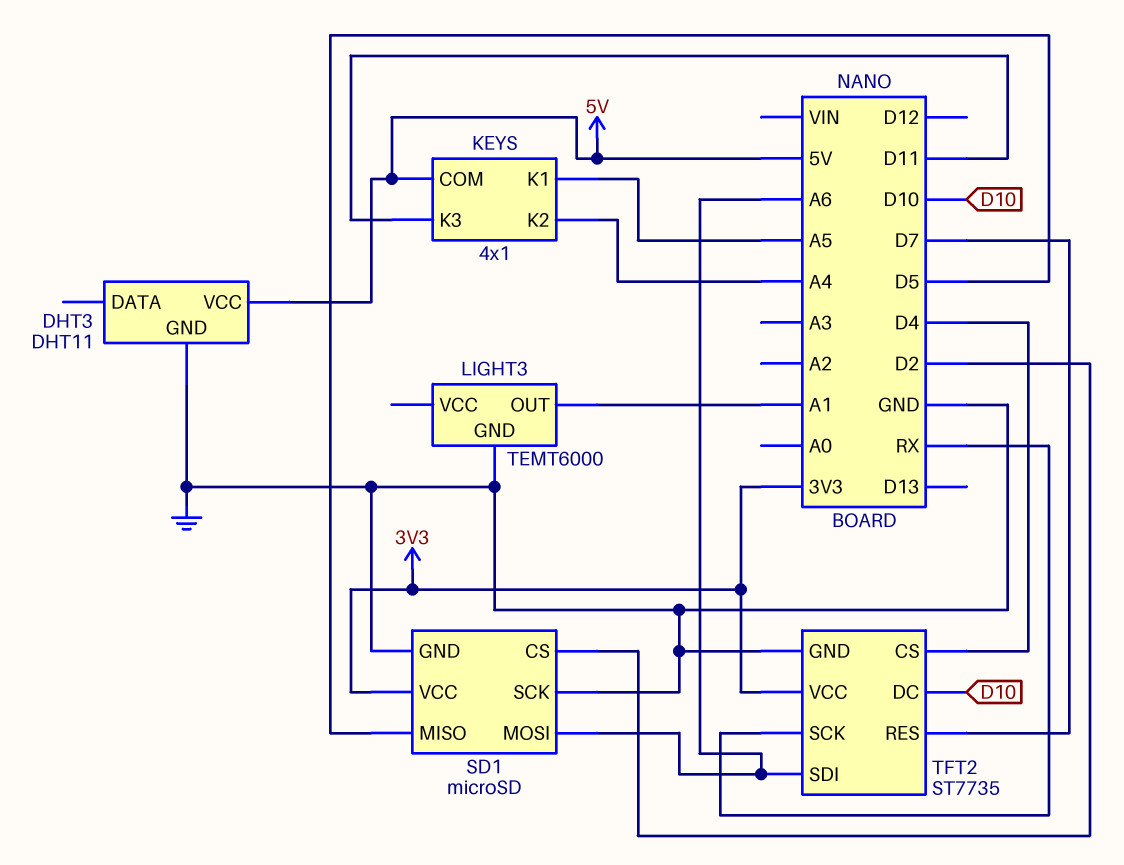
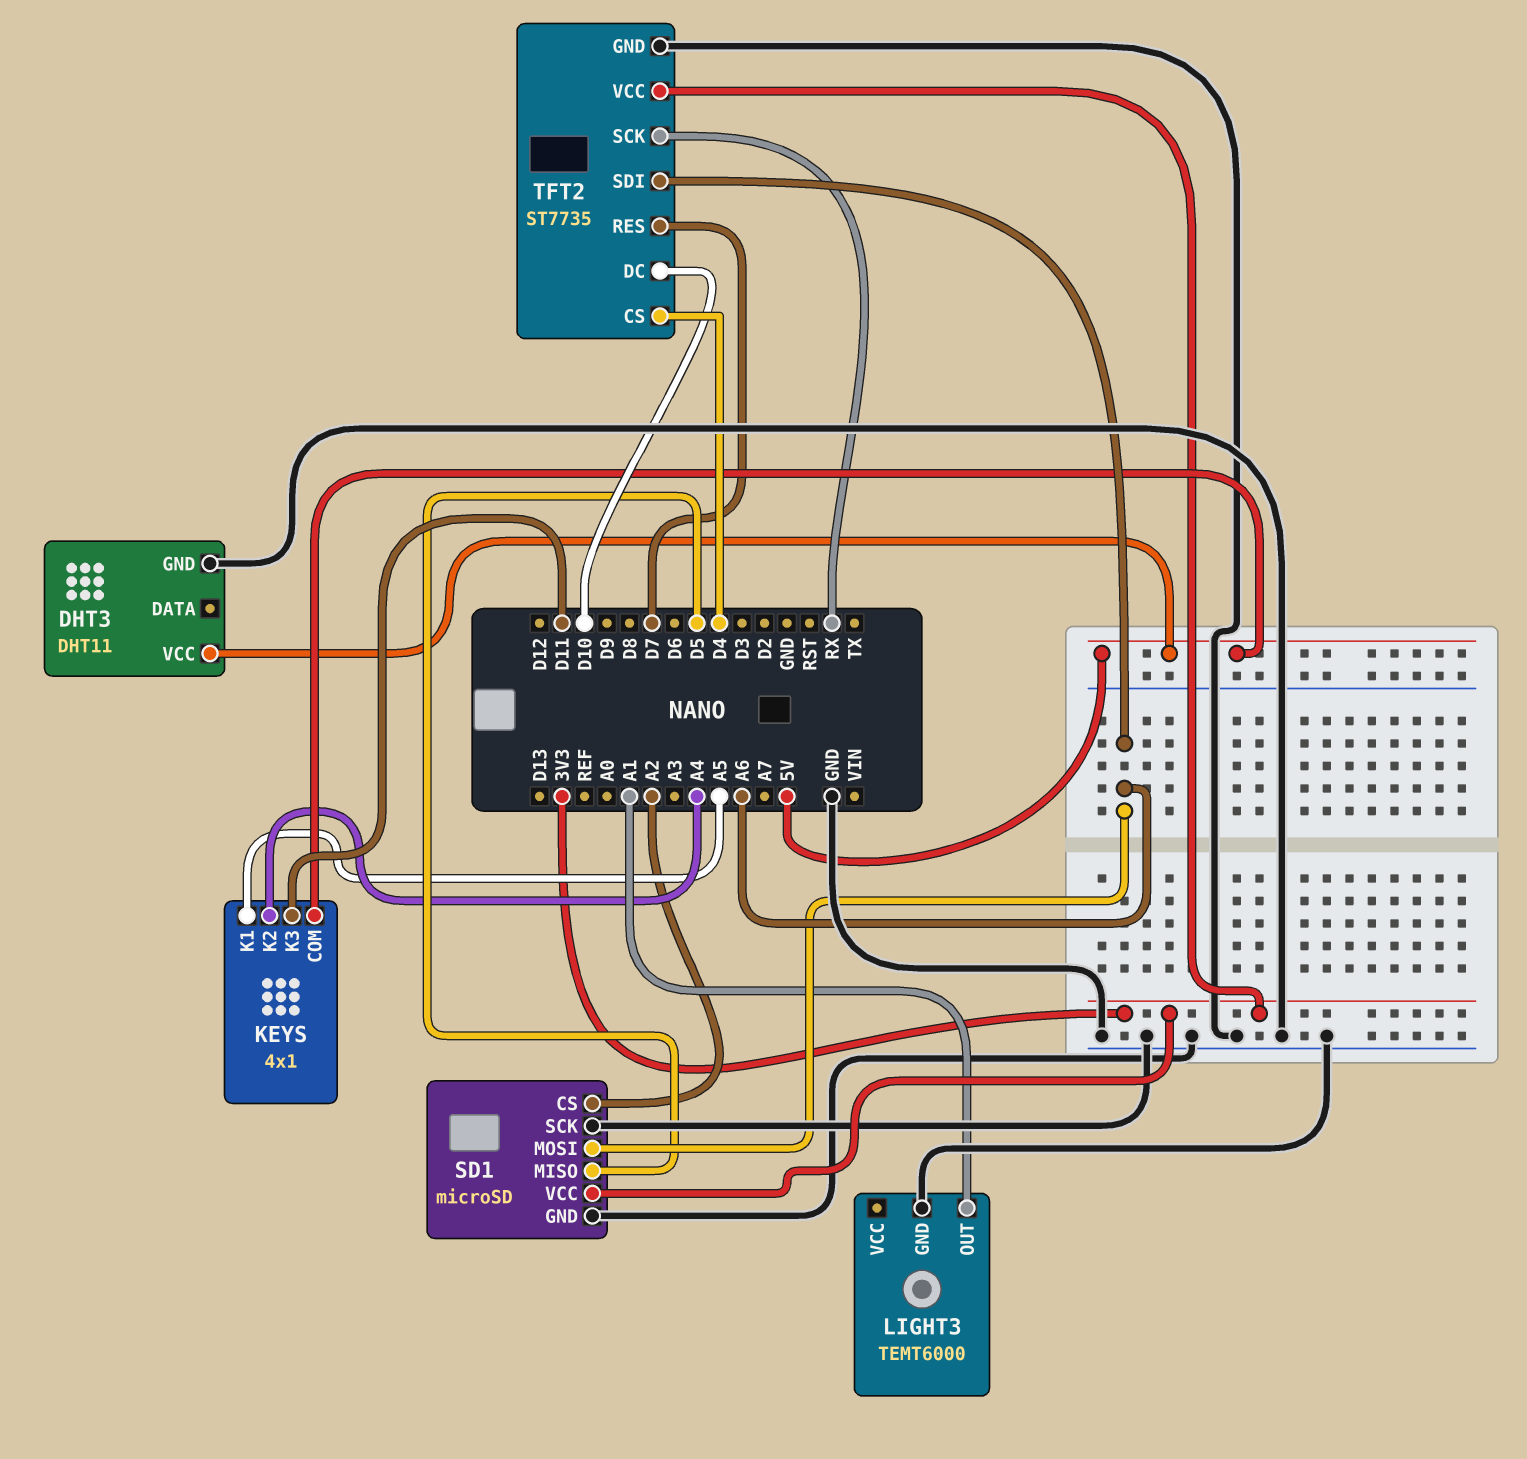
SD1 pin CS: D2 -> A2

